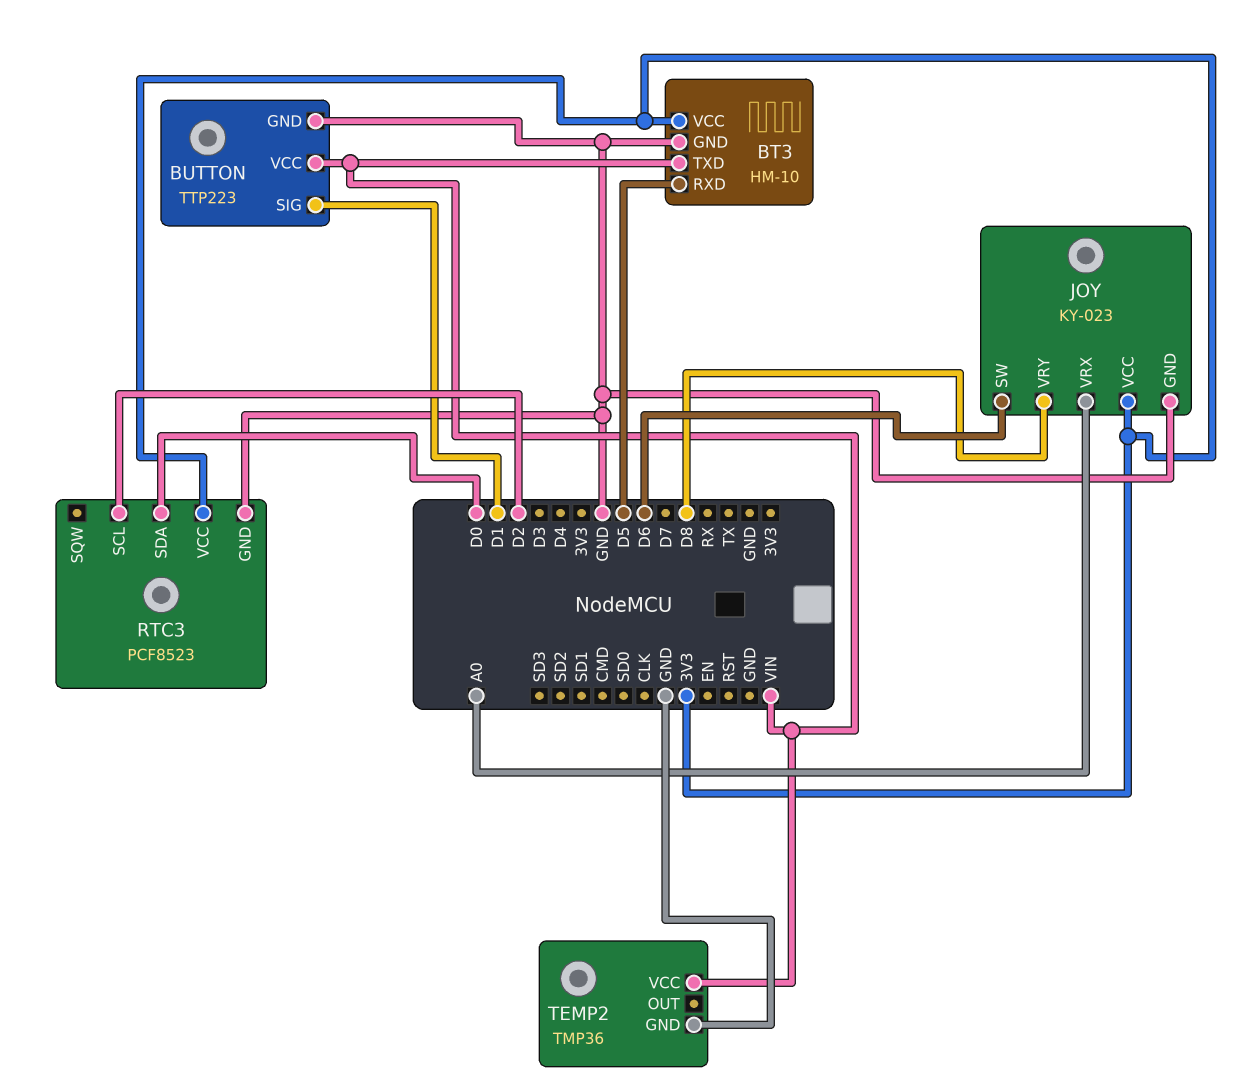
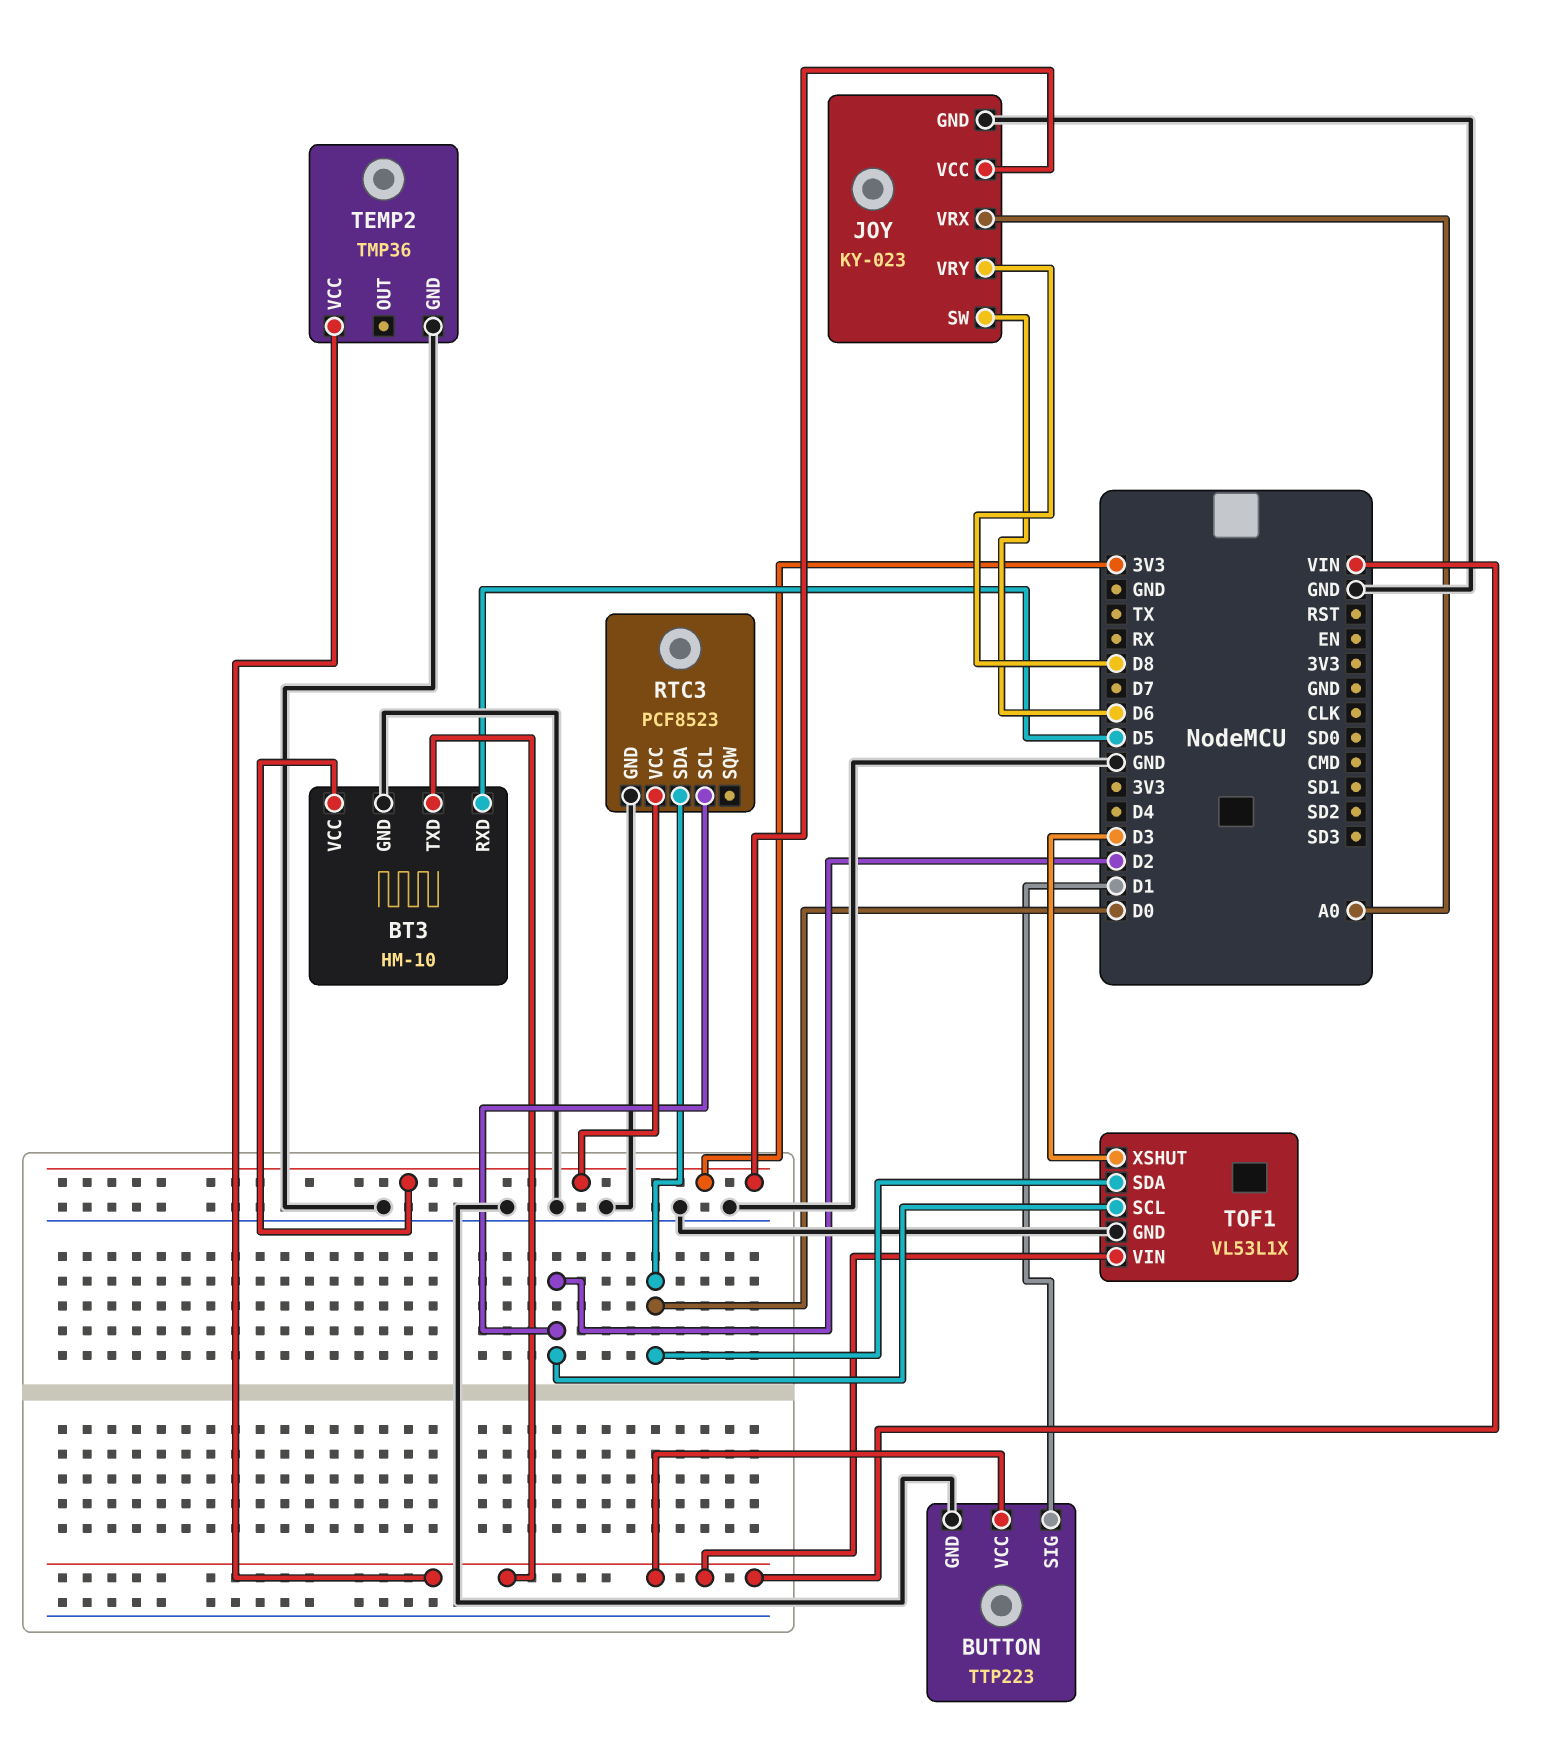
TOF1: none -> VL53L1X
TOF1 pin GND: none -> GND
TOF1 pin SCL: none -> D2
TOF1 pin SDA: none -> D0
TOF1 pin VIN: none -> VIN
TOF1 pin XSHUT: none -> D3

